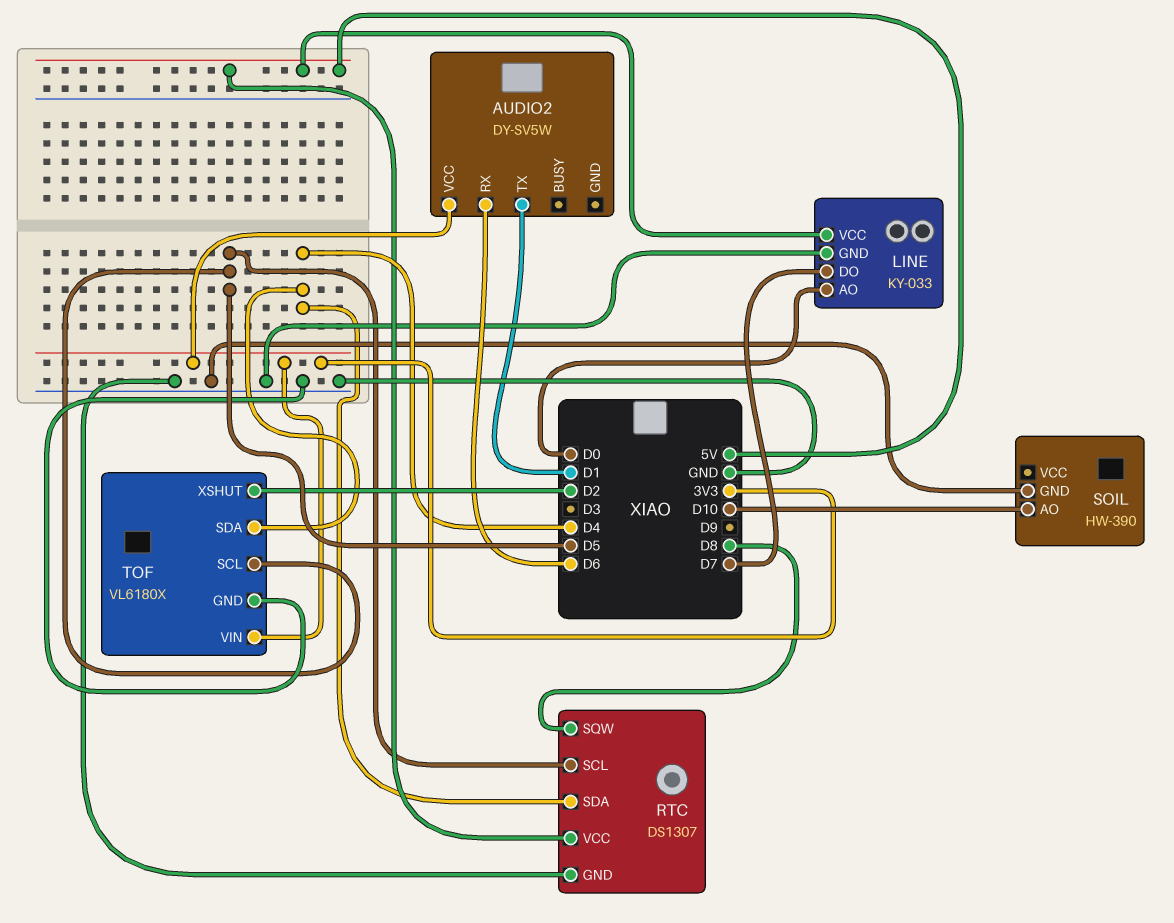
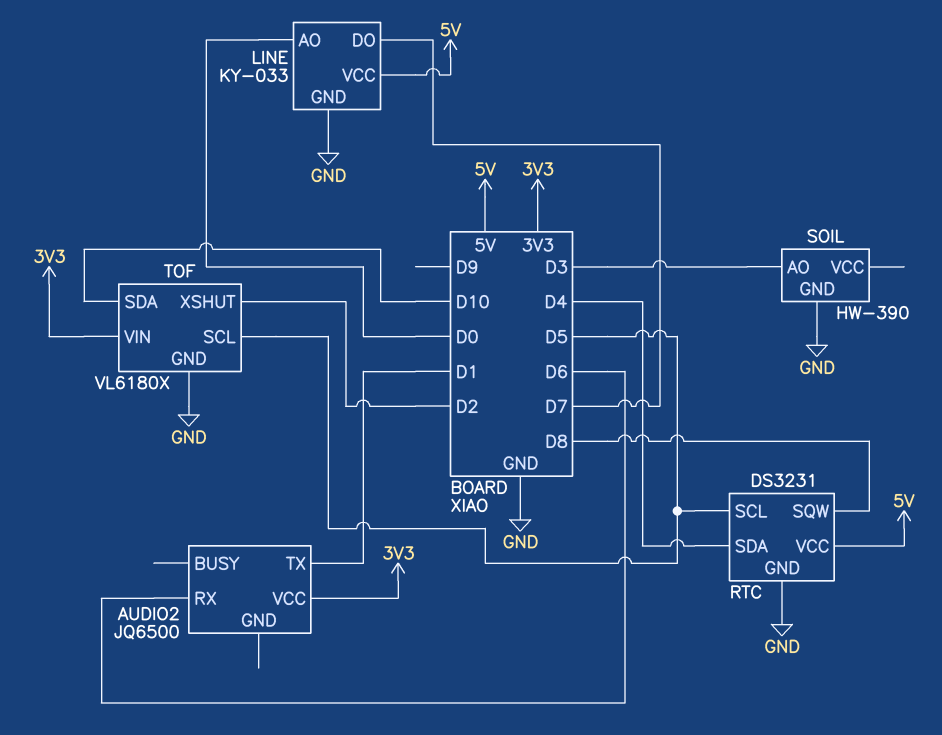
AUDIO2: DY-SV5W -> JQ6500
RTC: DS1307 -> DS3231
SOIL pin AO: D10 -> D3
TOF pin SDA: D4 -> D10

